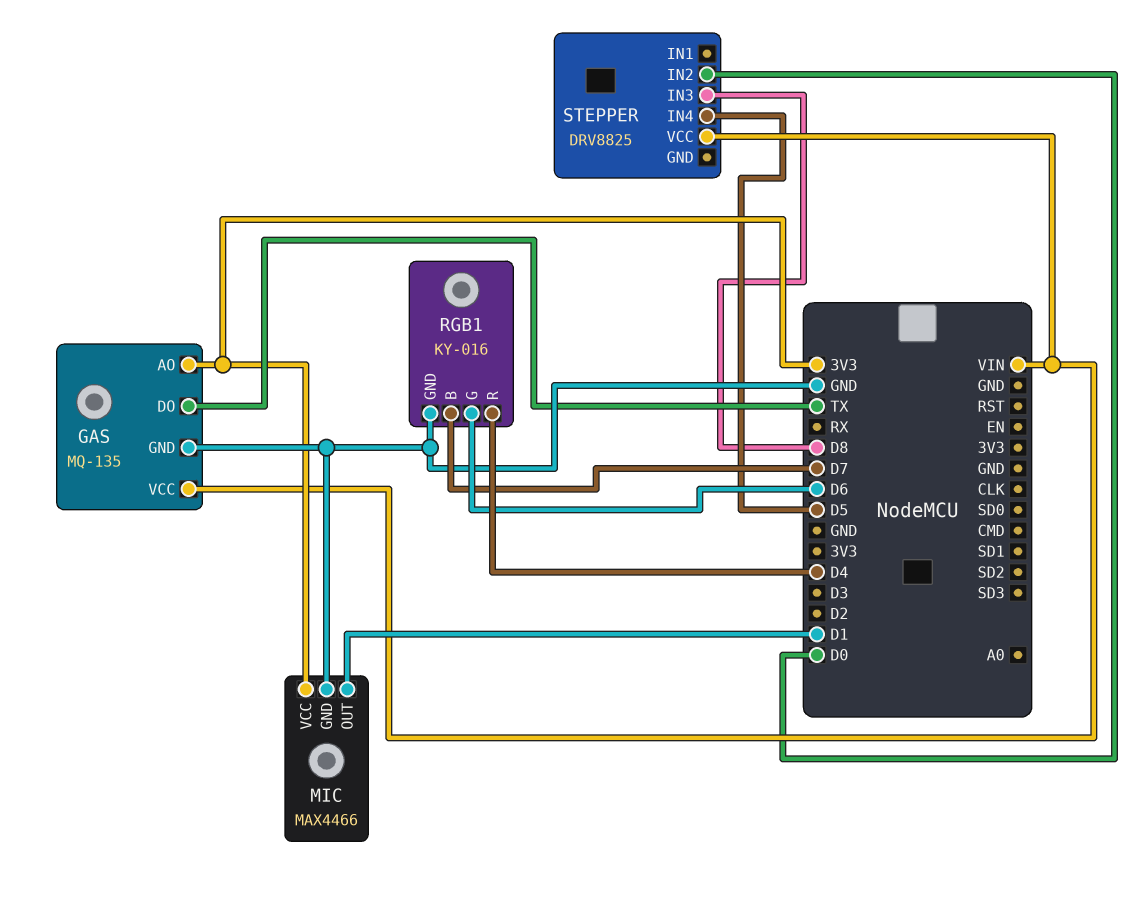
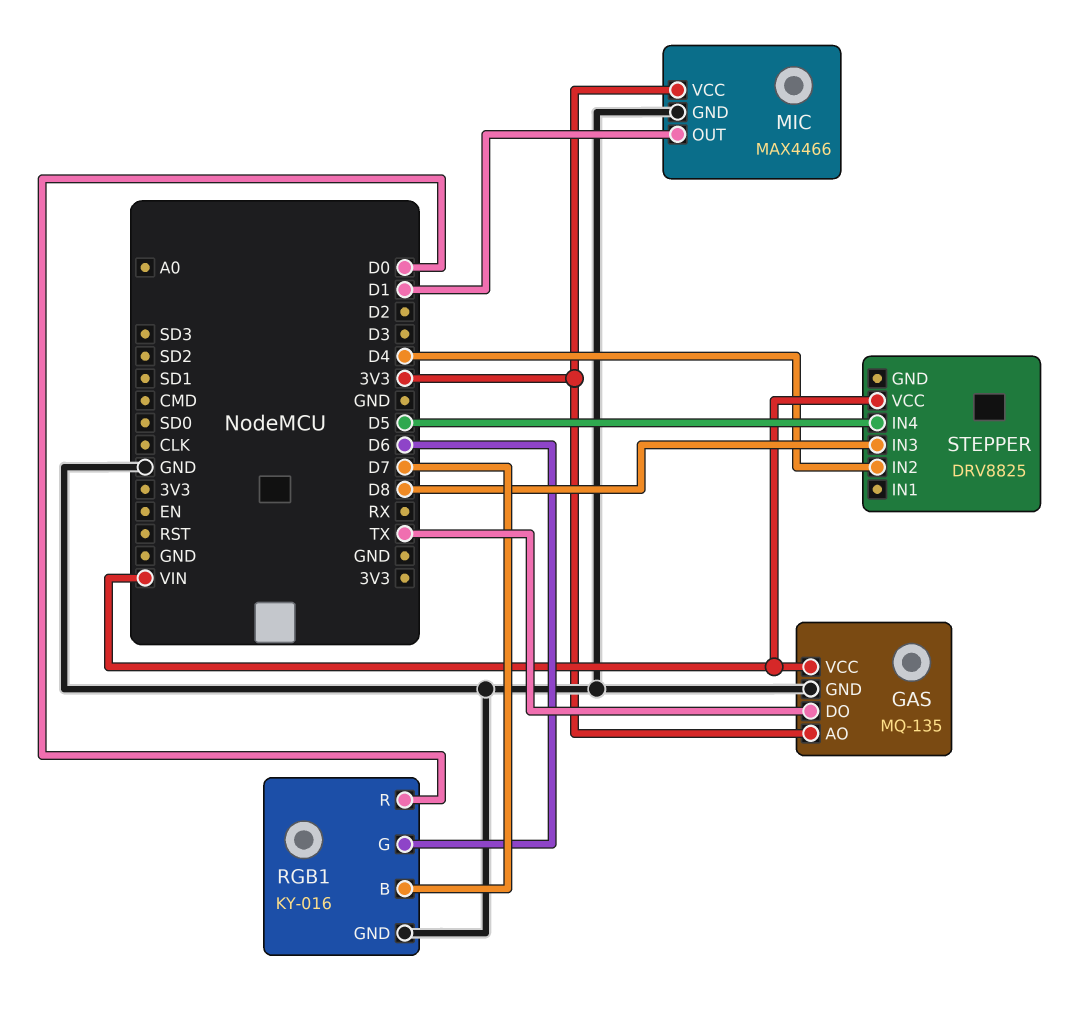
RGB1 pin R: D4 -> D0
STEPPER pin IN2: D0 -> D4

